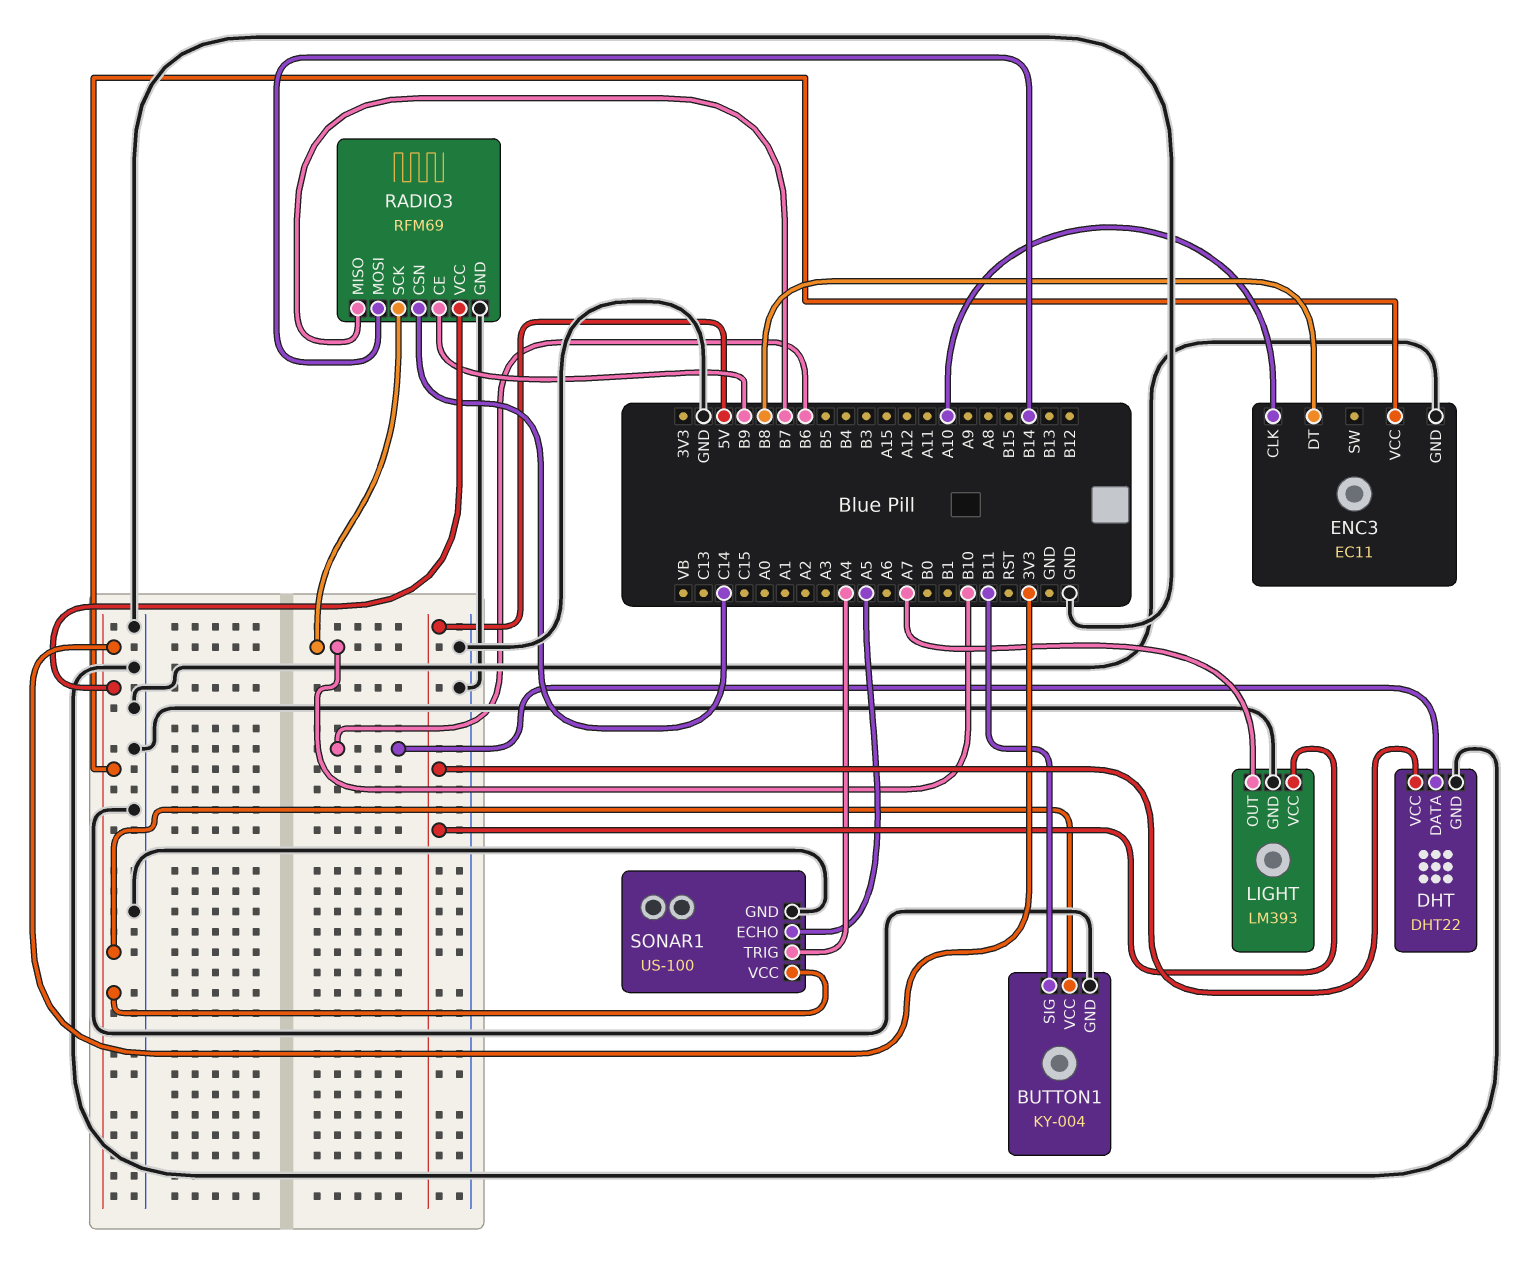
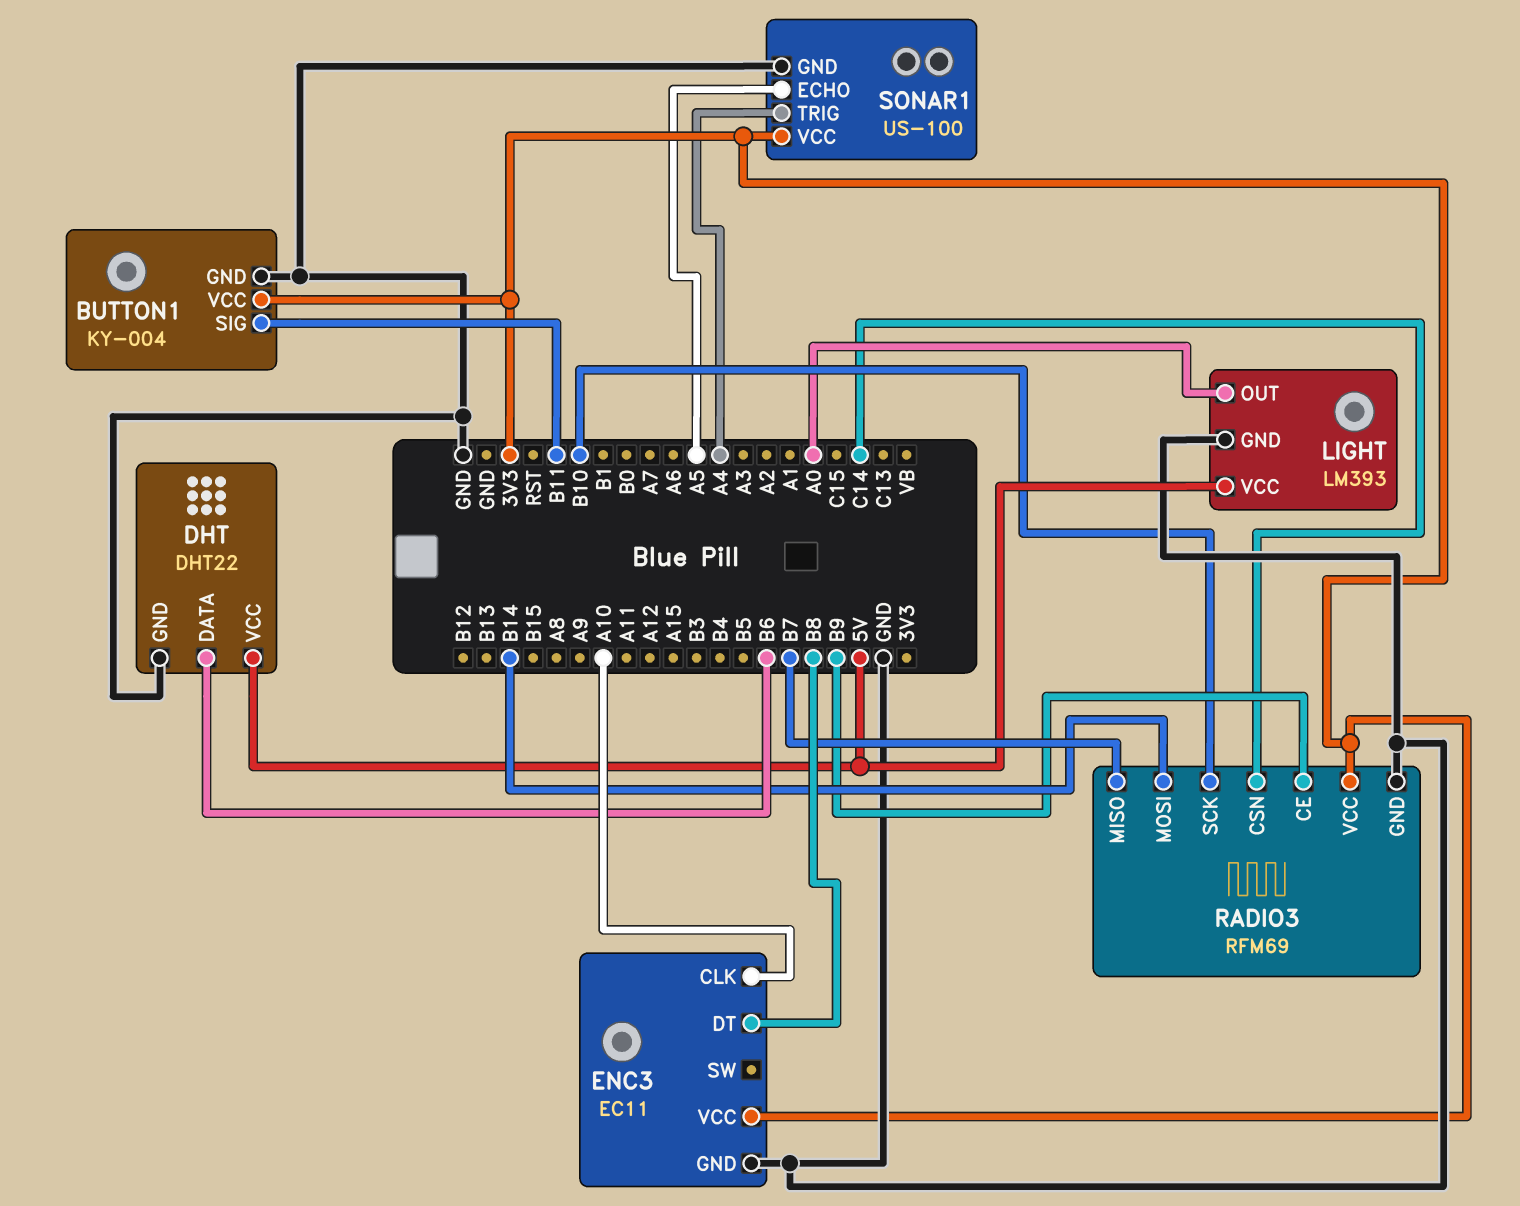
LIGHT pin OUT: A7 -> A0

